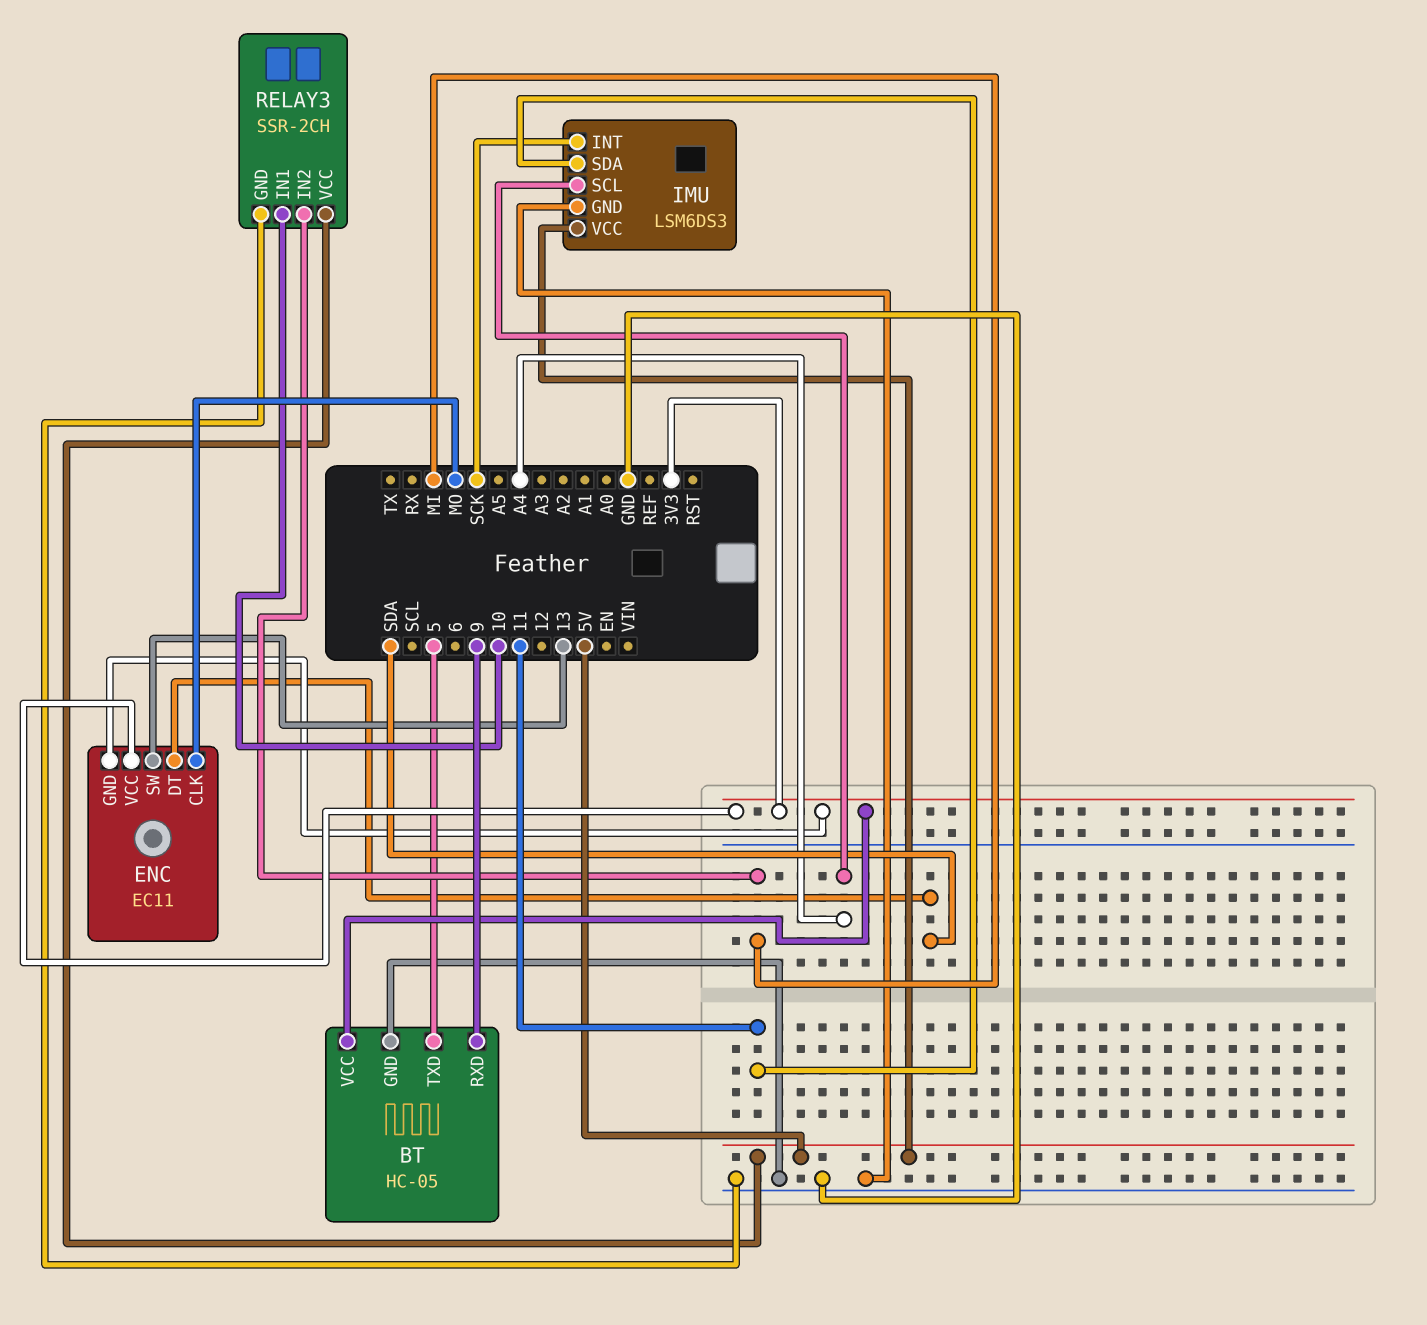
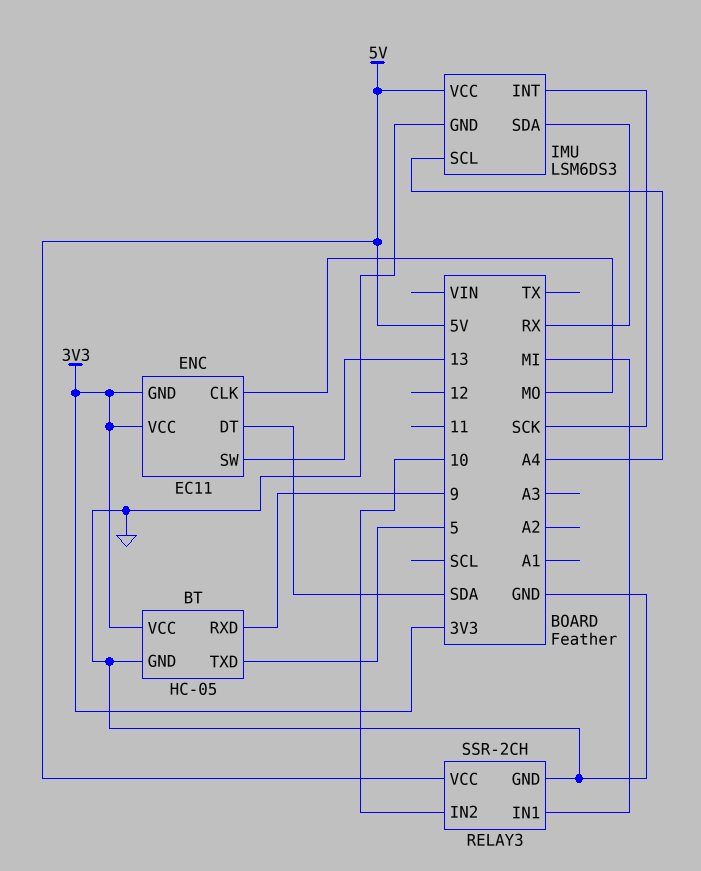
IMU pin SDA: 11 -> RX
RELAY3 pin IN1: 10 -> MI
RELAY3 pin IN2: MI -> 10

